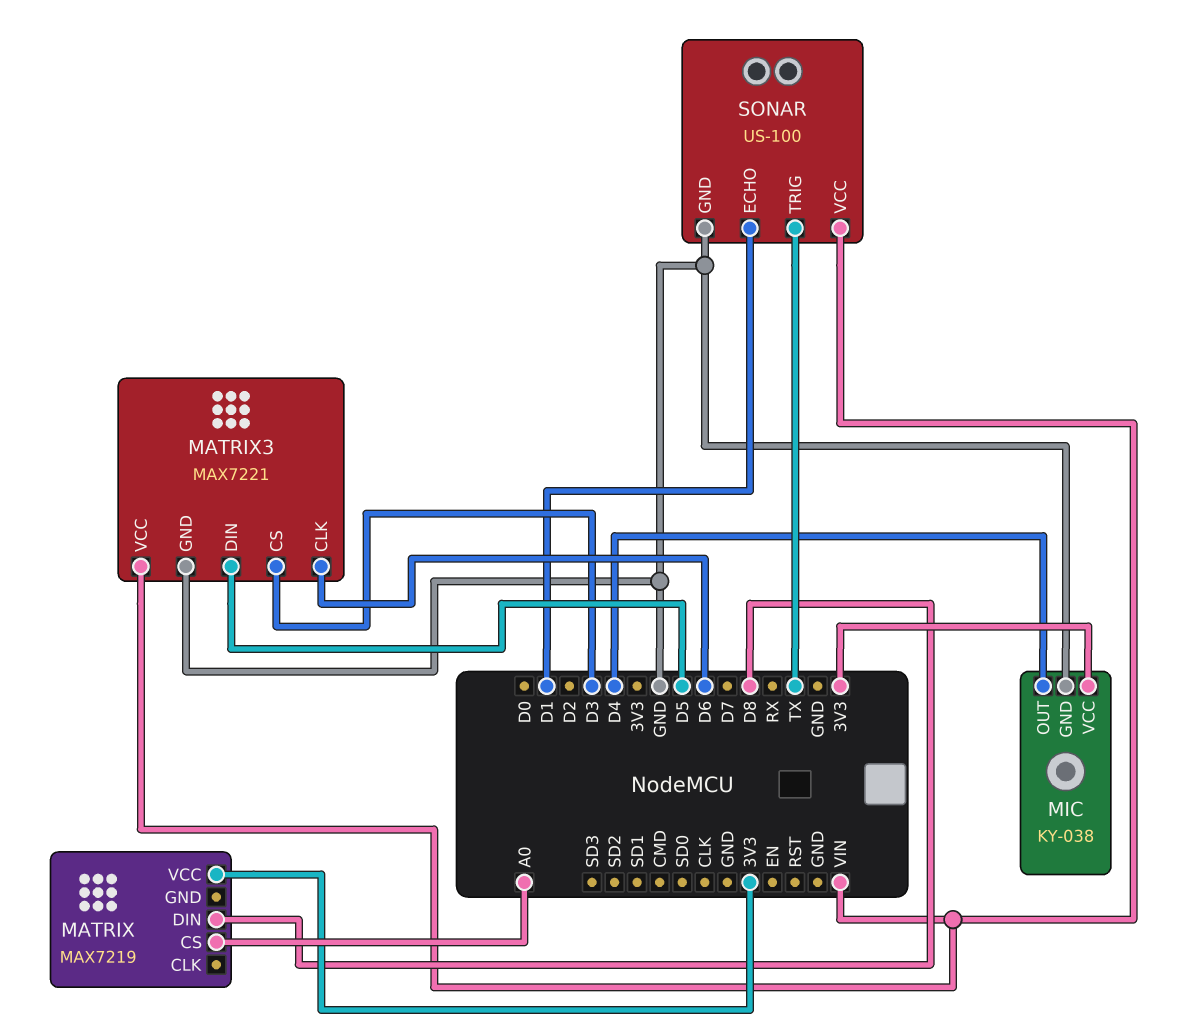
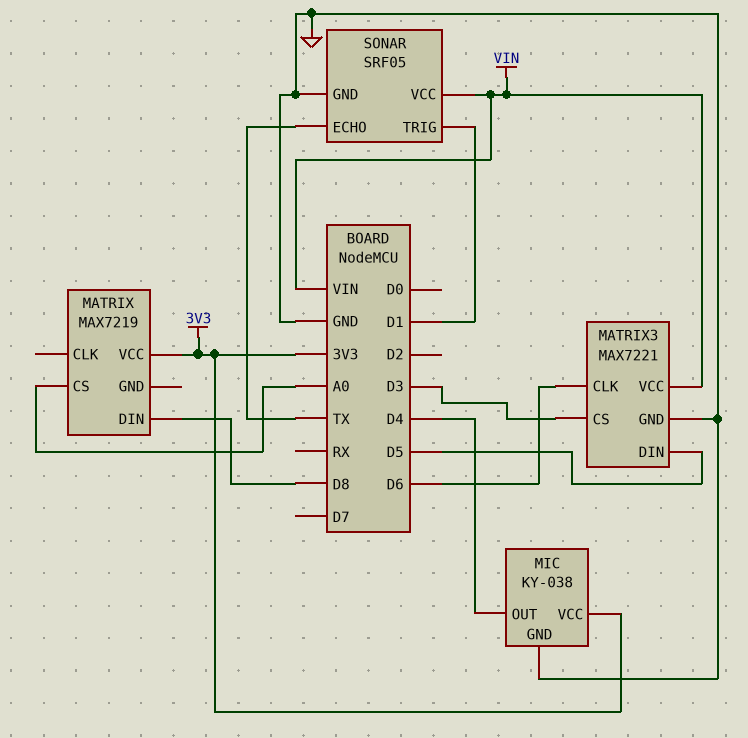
SONAR: US-100 -> SRF05
SONAR pin ECHO: D1 -> TX
SONAR pin TRIG: TX -> D1

